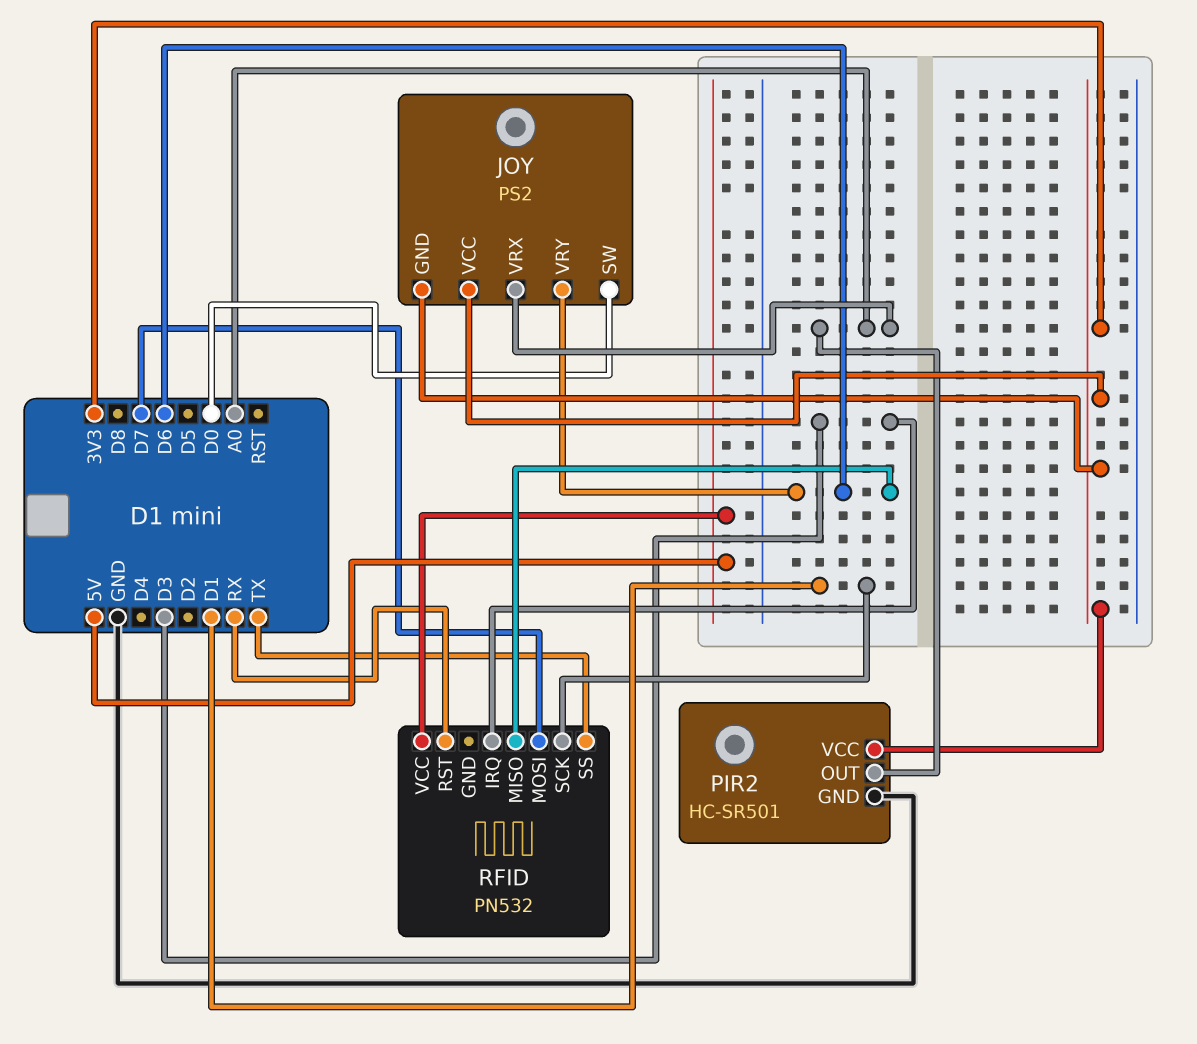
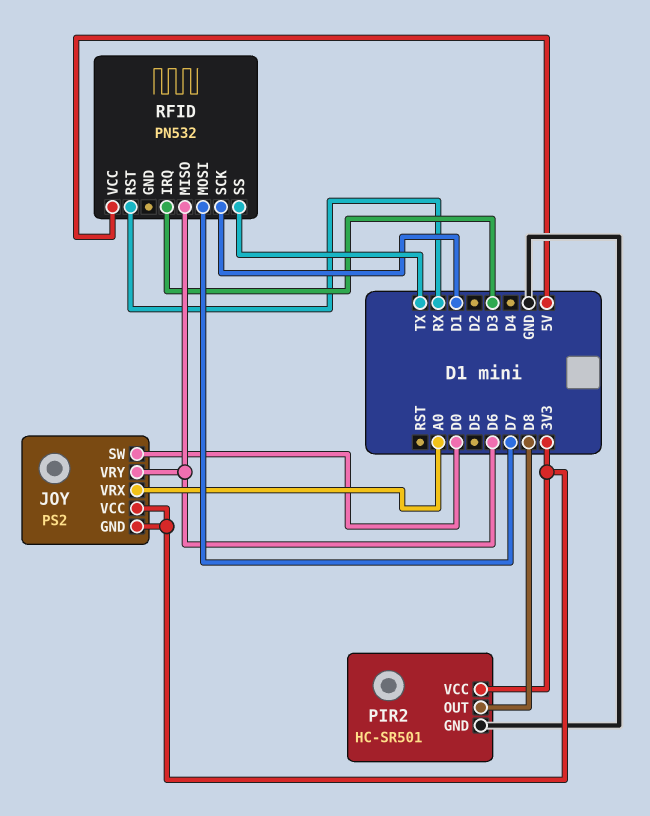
PIR2 pin OUT: A0 -> D8

